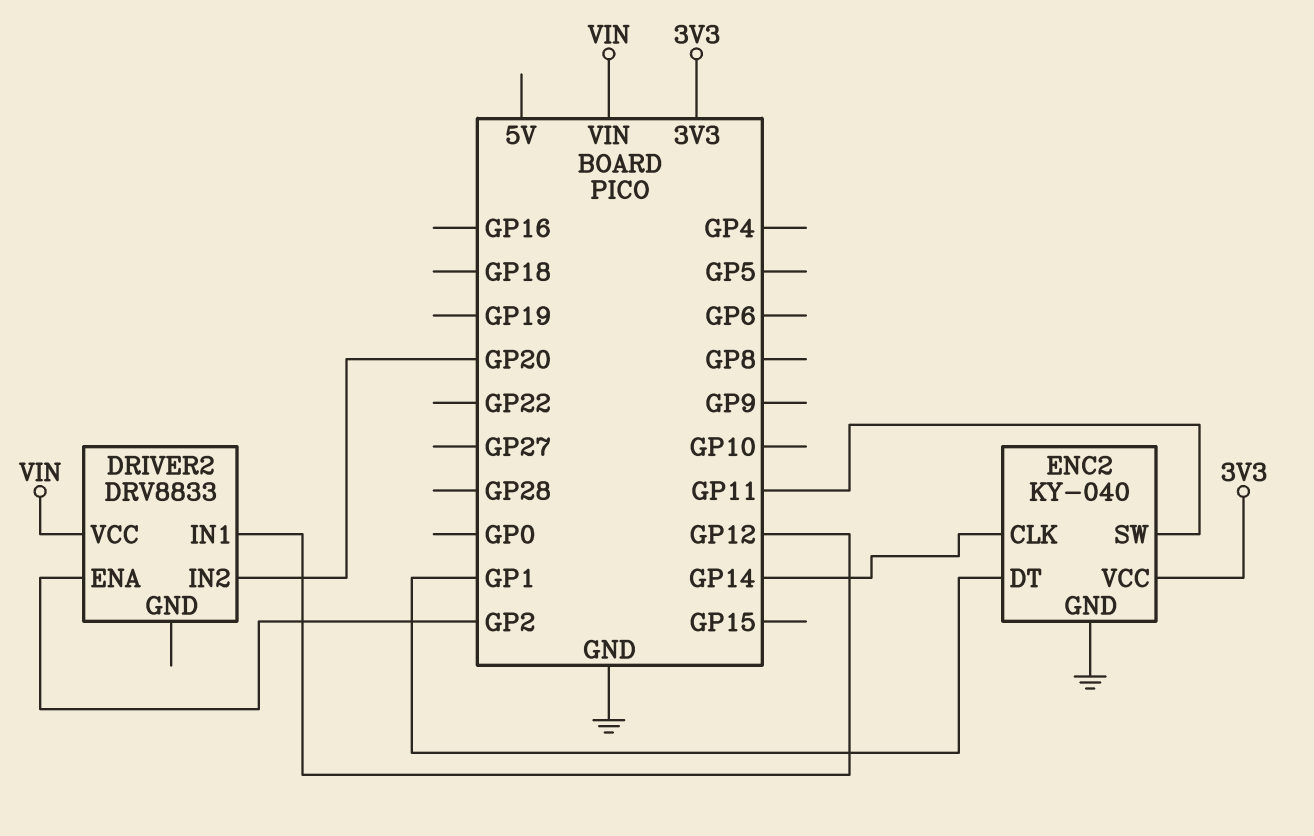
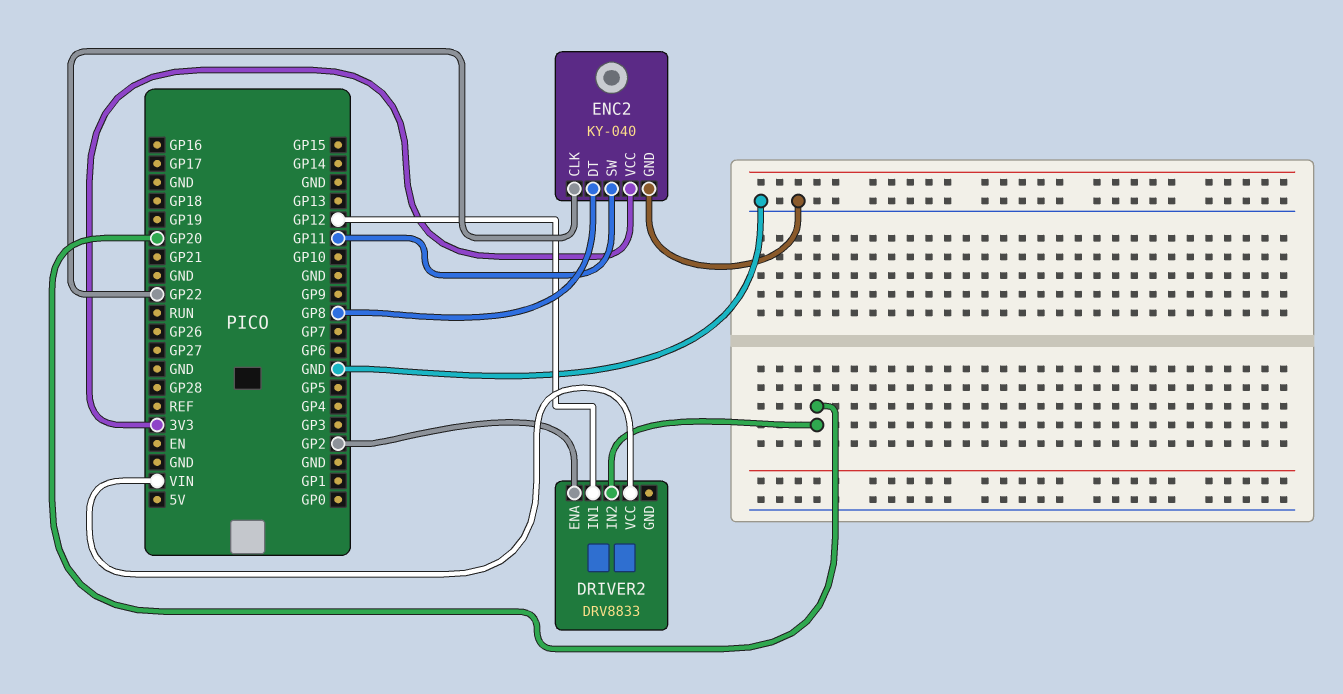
ENC2 pin CLK: GP14 -> GP22
ENC2 pin DT: GP1 -> GP8

